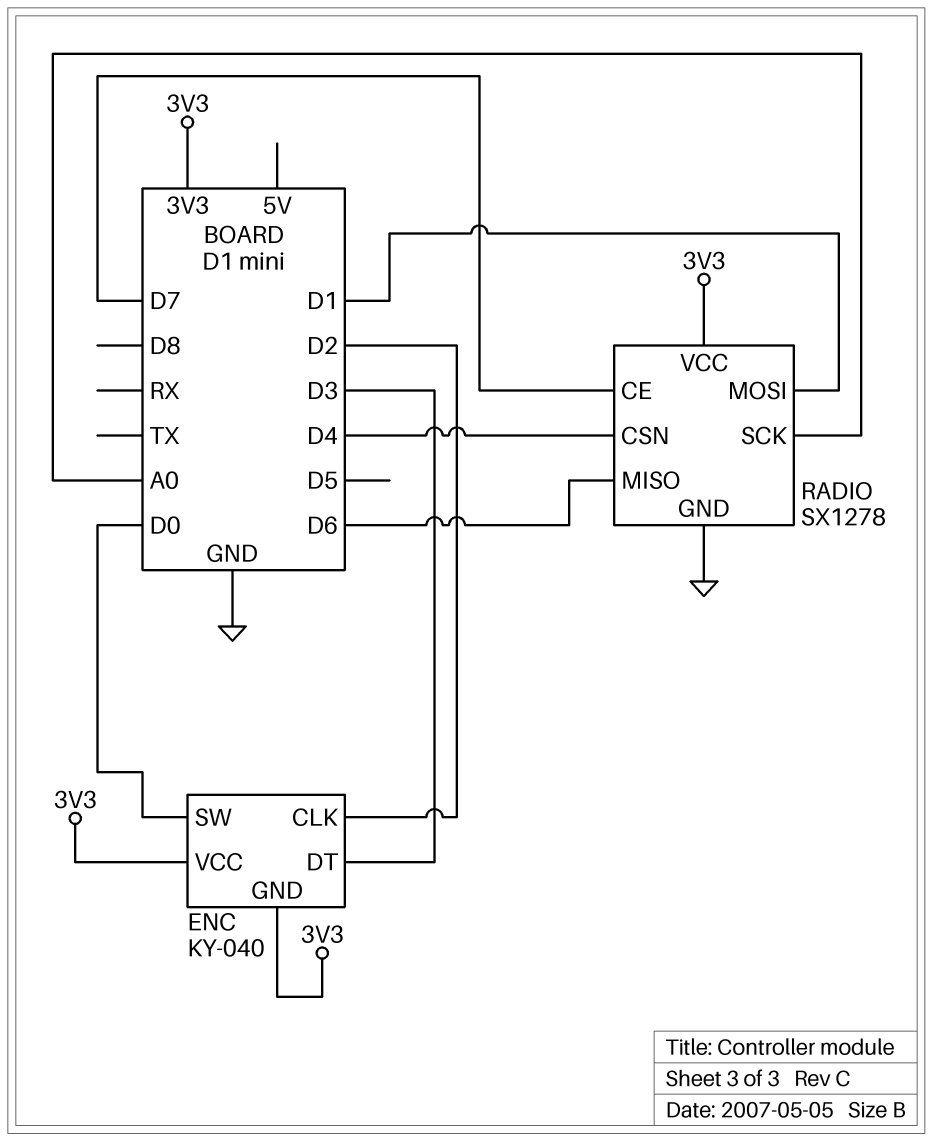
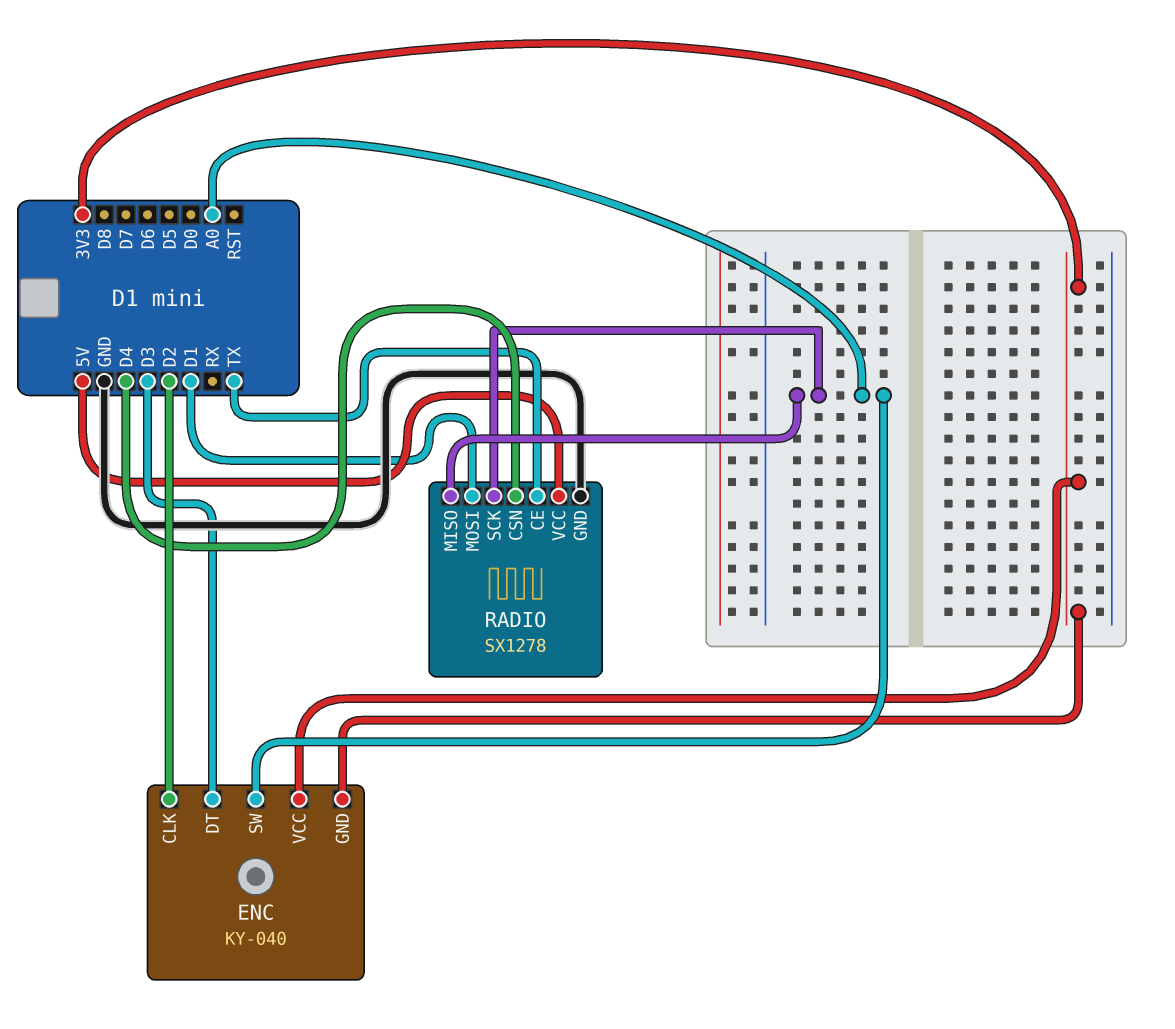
ENC pin SW: D0 -> A0
RADIO pin CE: D7 -> TX
RADIO pin MISO: D6 -> A0
RADIO pin VCC: 3V3 -> 5V

